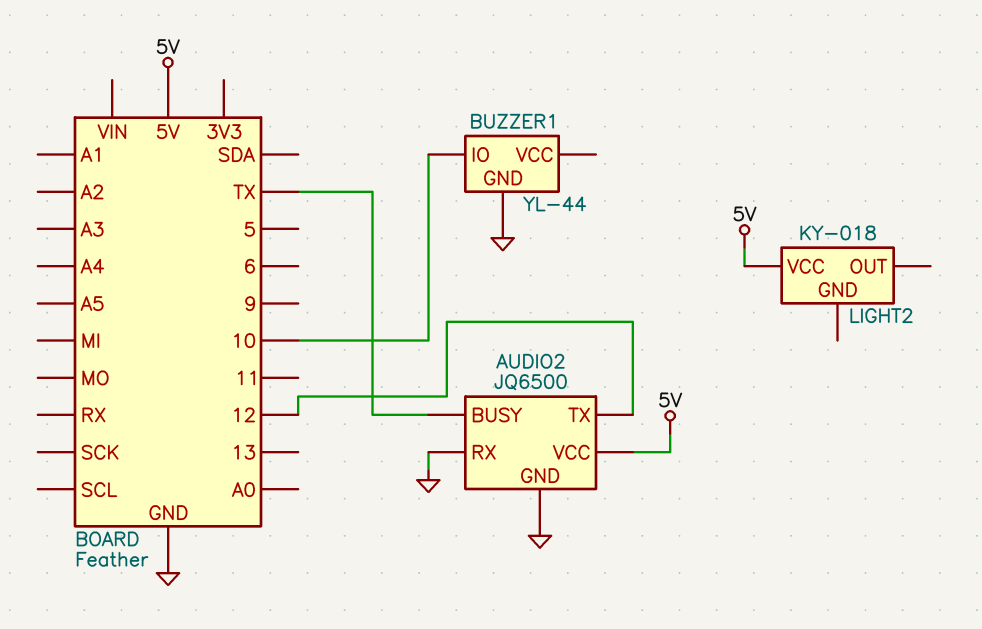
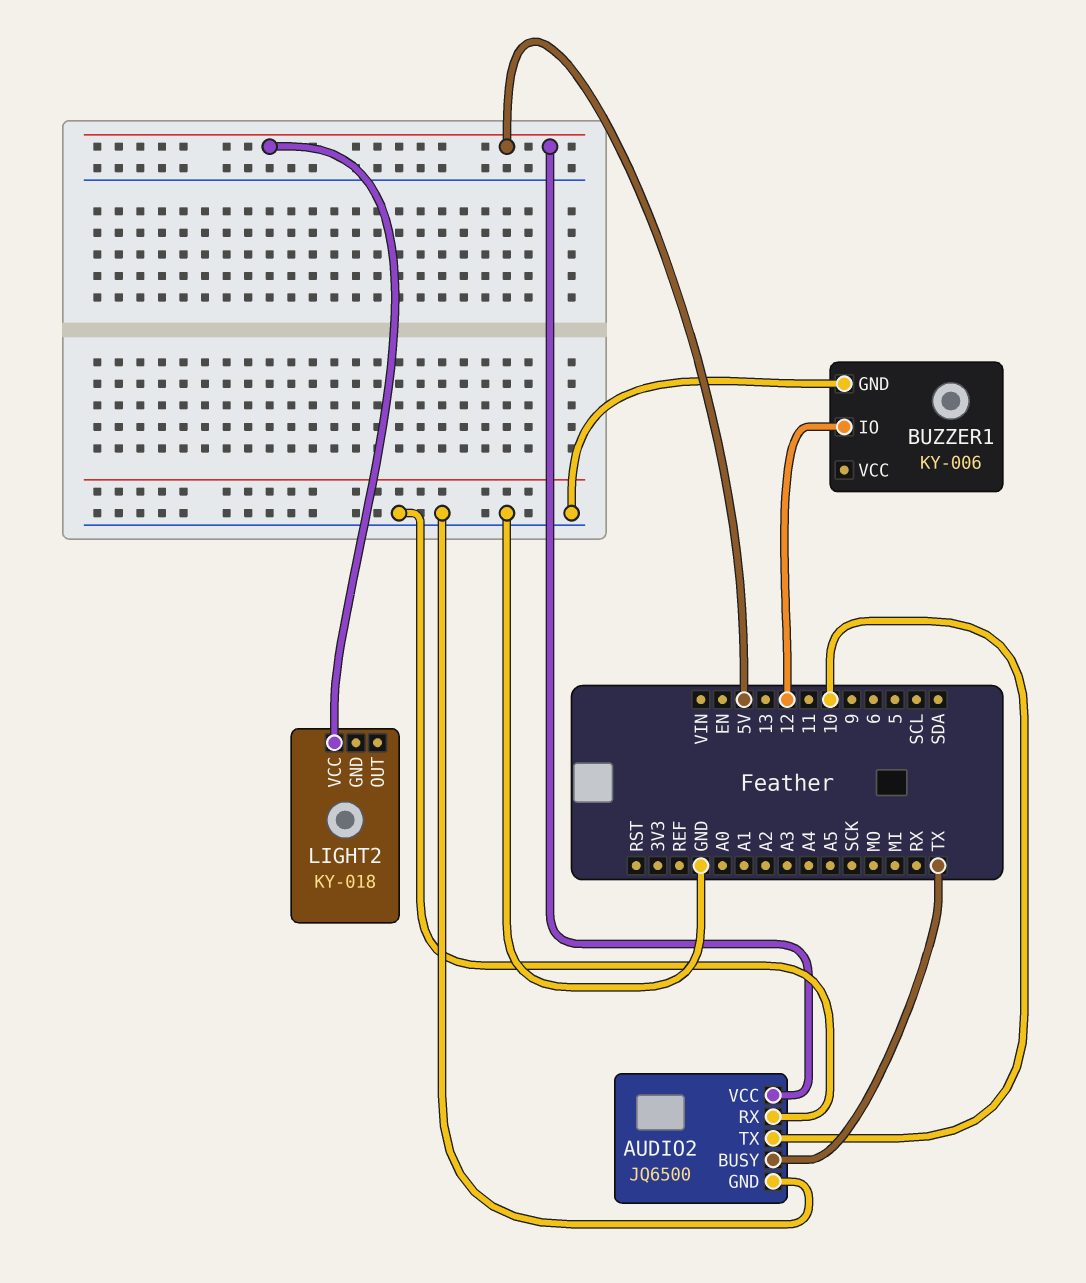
AUDIO2 pin TX: 12 -> 10
BUZZER1: YL-44 -> KY-006
BUZZER1 pin IO: 10 -> 12

